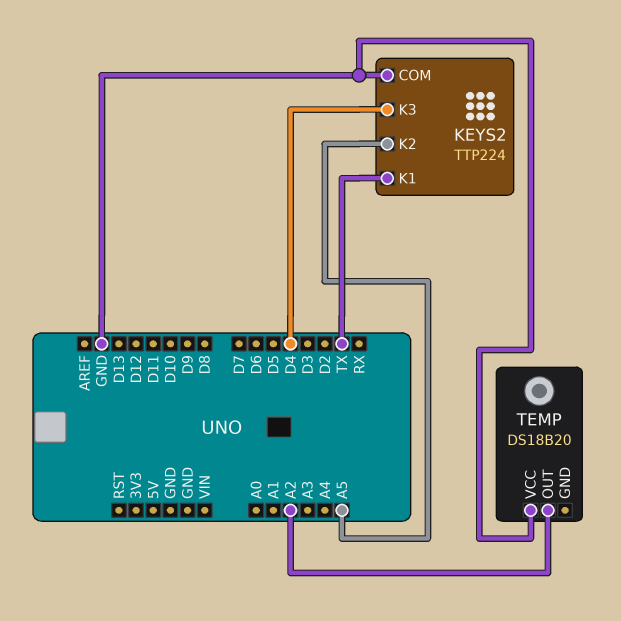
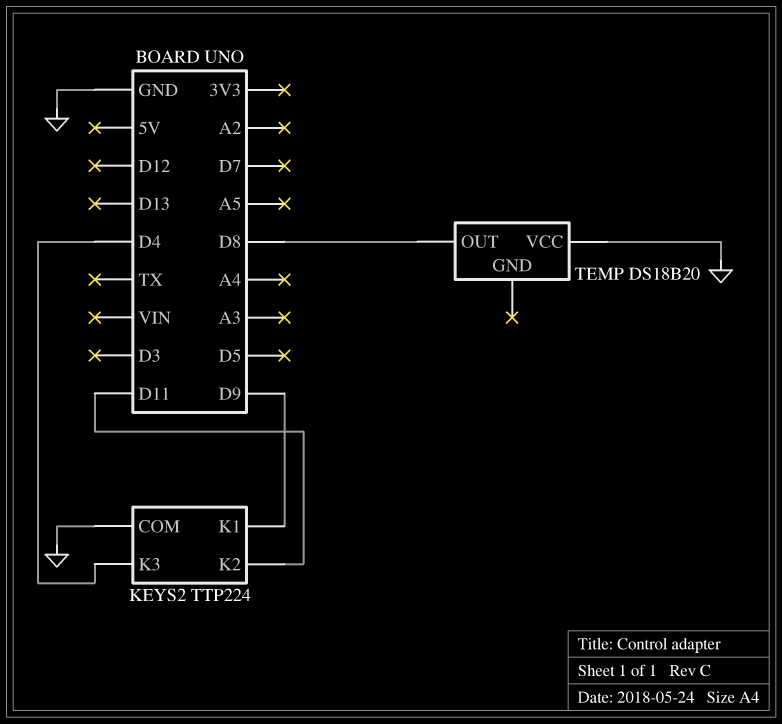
KEYS2 pin K1: TX -> D9
KEYS2 pin K2: A5 -> D11
TEMP pin OUT: A2 -> D8

